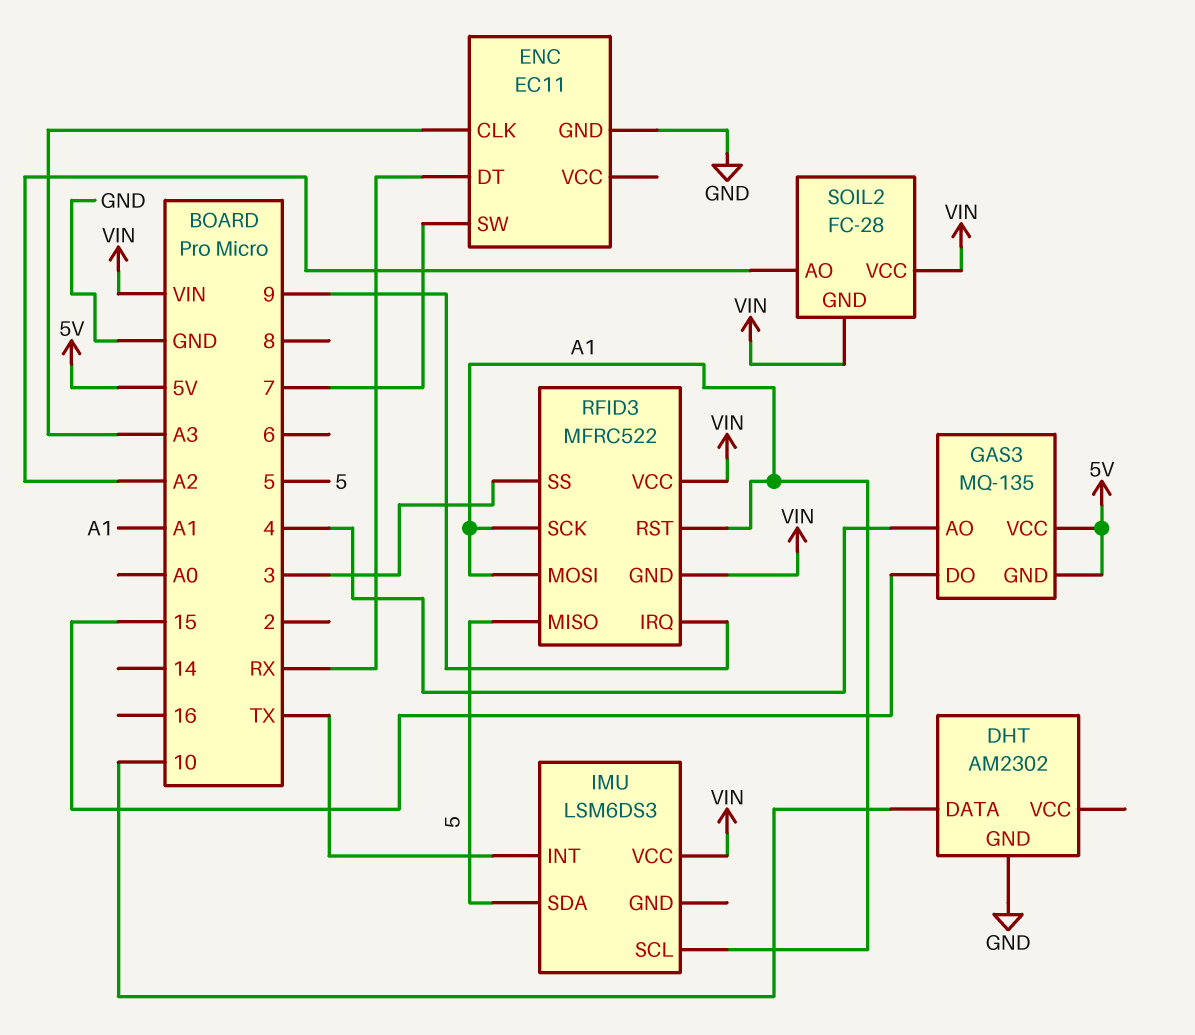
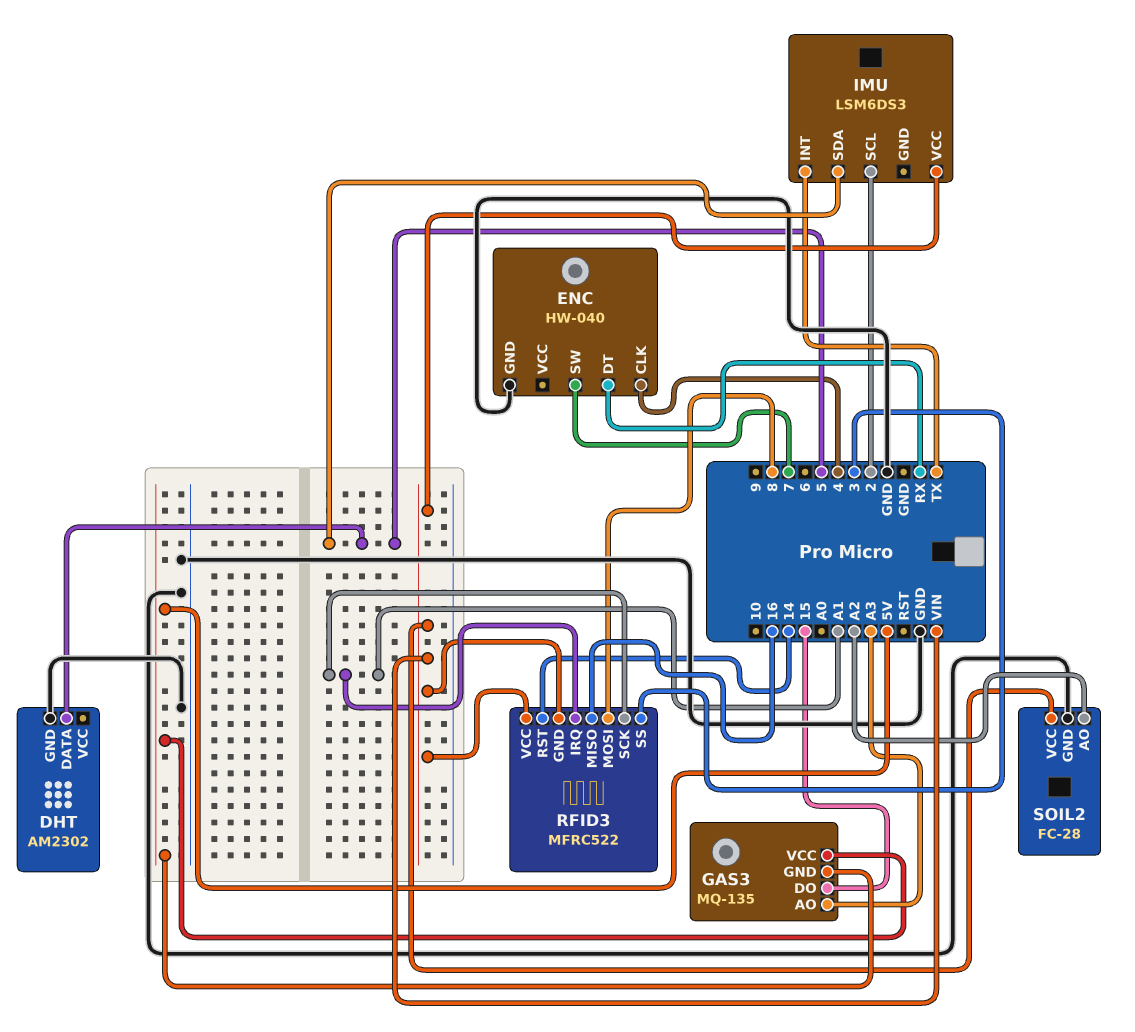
DHT pin DATA: 10 -> 5
ENC: EC11 -> HW-040
ENC pin CLK: A3 -> 4
GAS3 pin AO: 4 -> A3
IMU pin SCL: A1 -> 2
RFID3 pin IRQ: 9 -> A1
RFID3 pin MISO: 5 -> 16
RFID3 pin MOSI: A1 -> 8
RFID3 pin RST: A1 -> 14
SOIL2 pin GND: VIN -> GND

